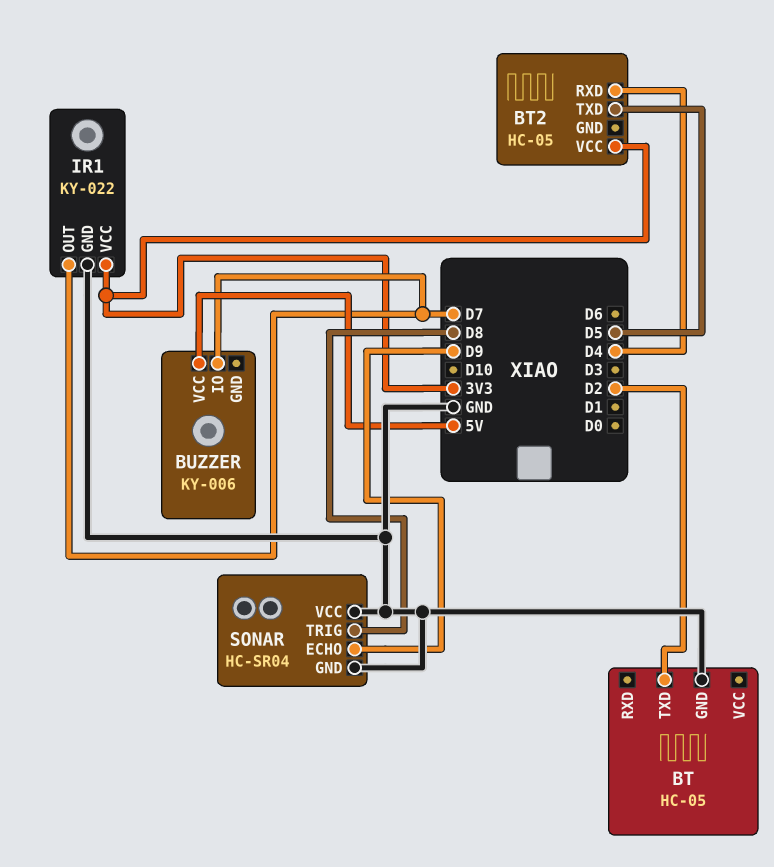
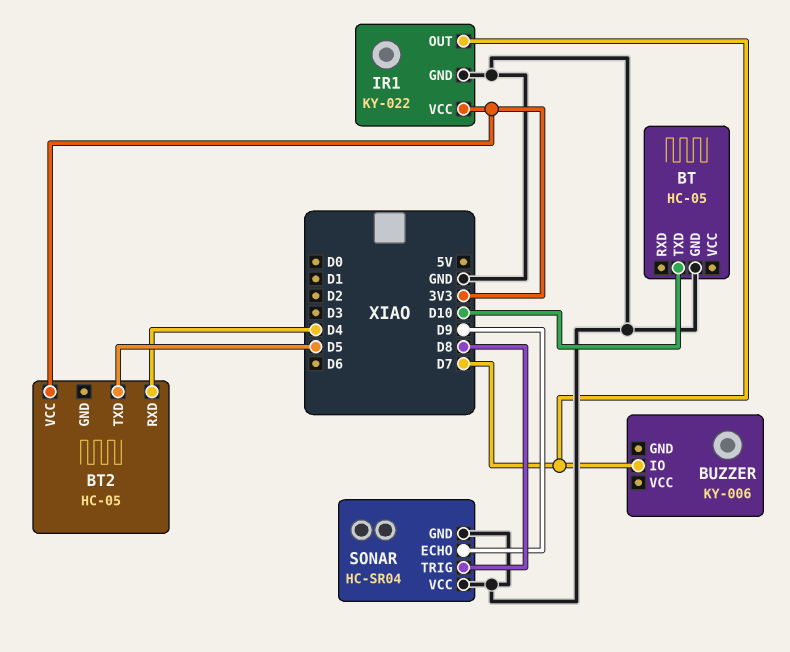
BT pin TXD: D2 -> D10
BUZZER pin VCC: 5V -> none

